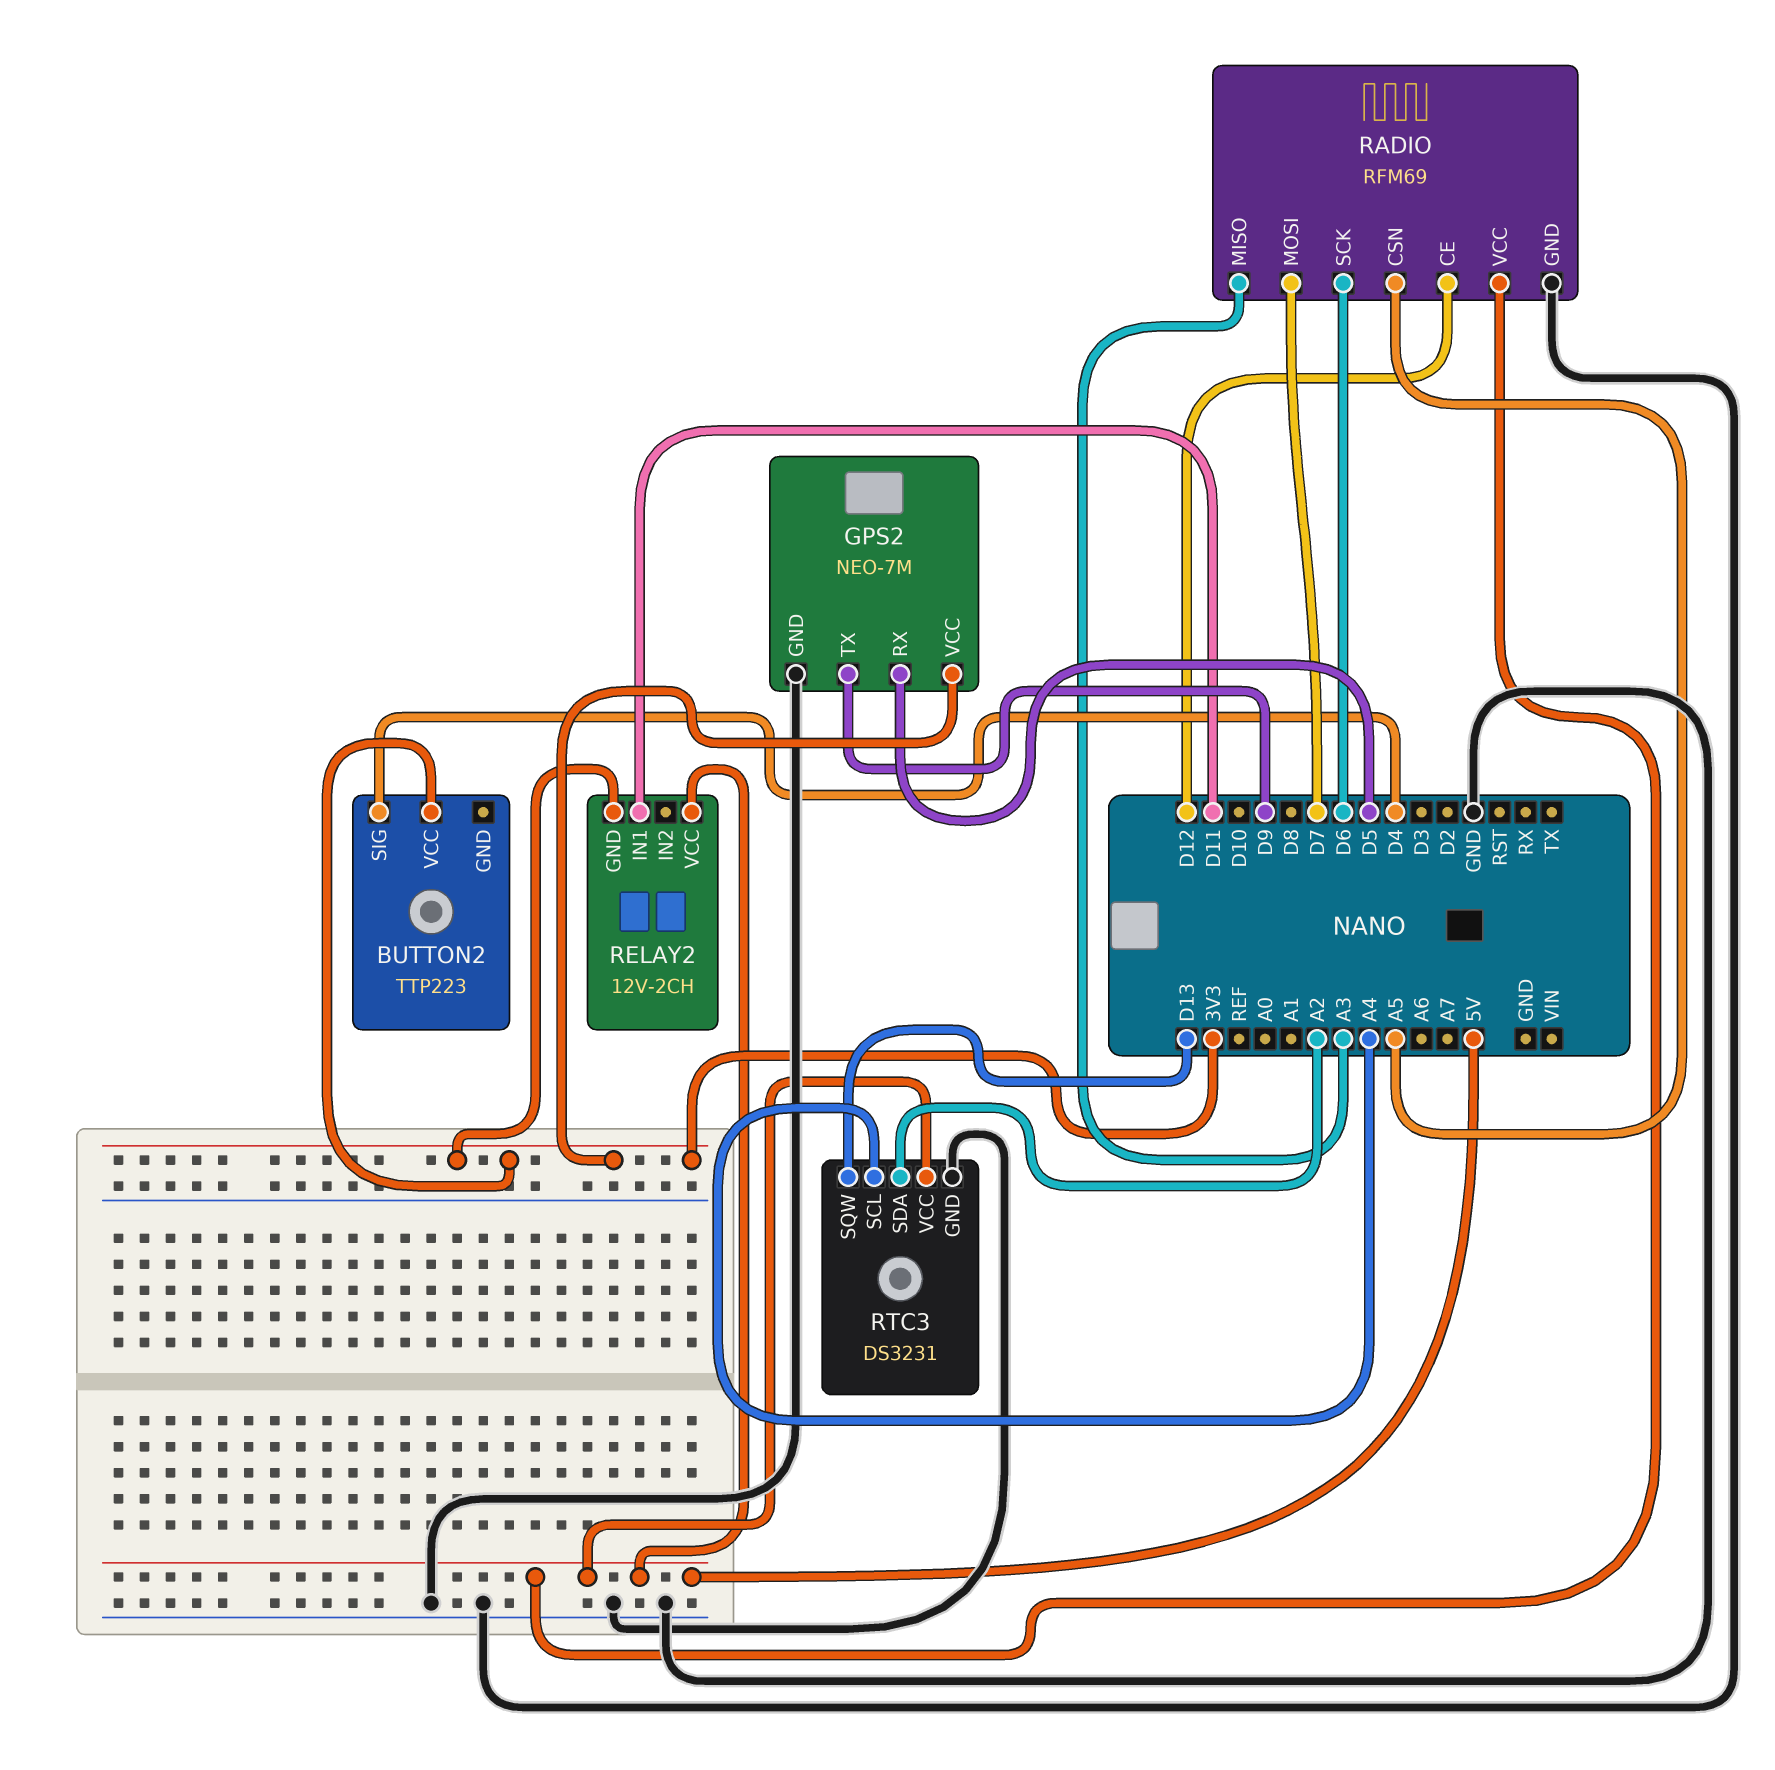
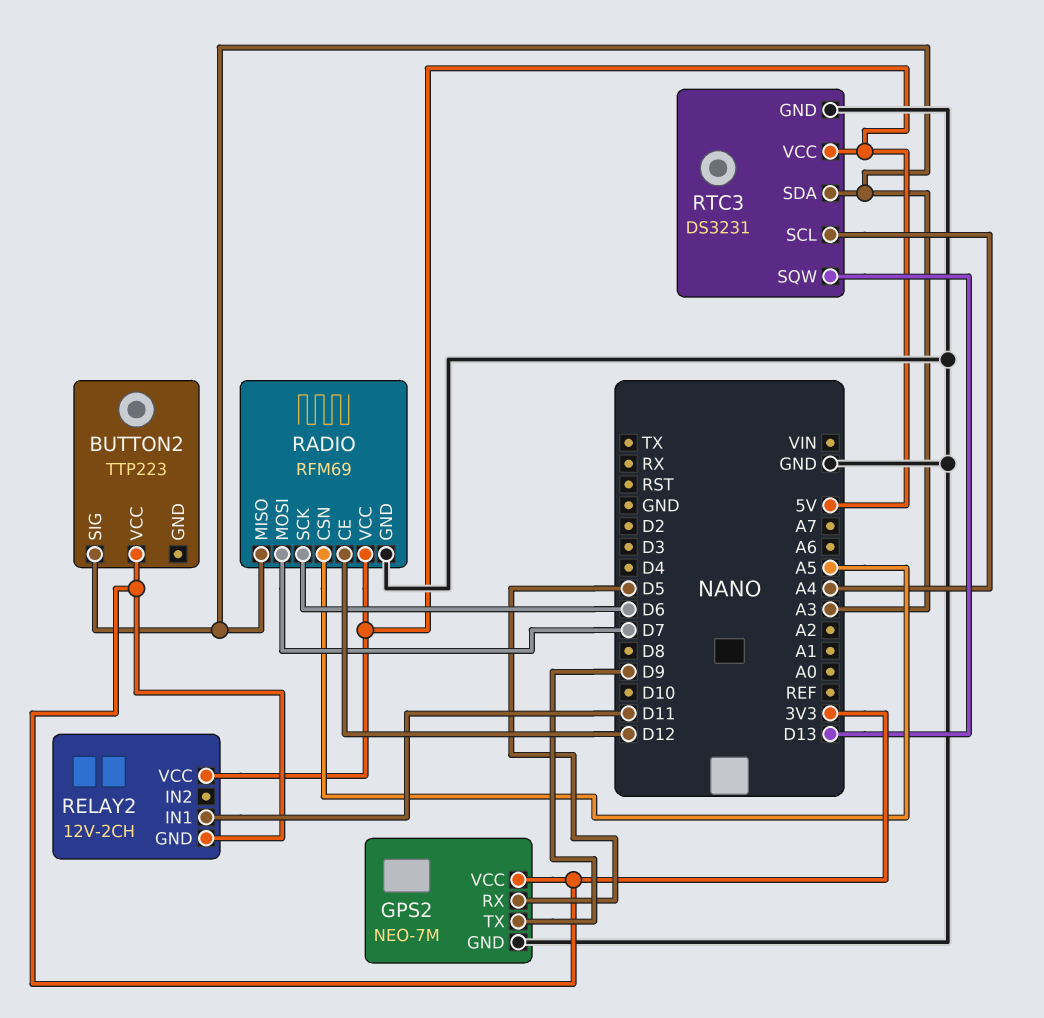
BUTTON2 pin SIG: D4 -> A3
RTC3 pin SDA: A2 -> A3

